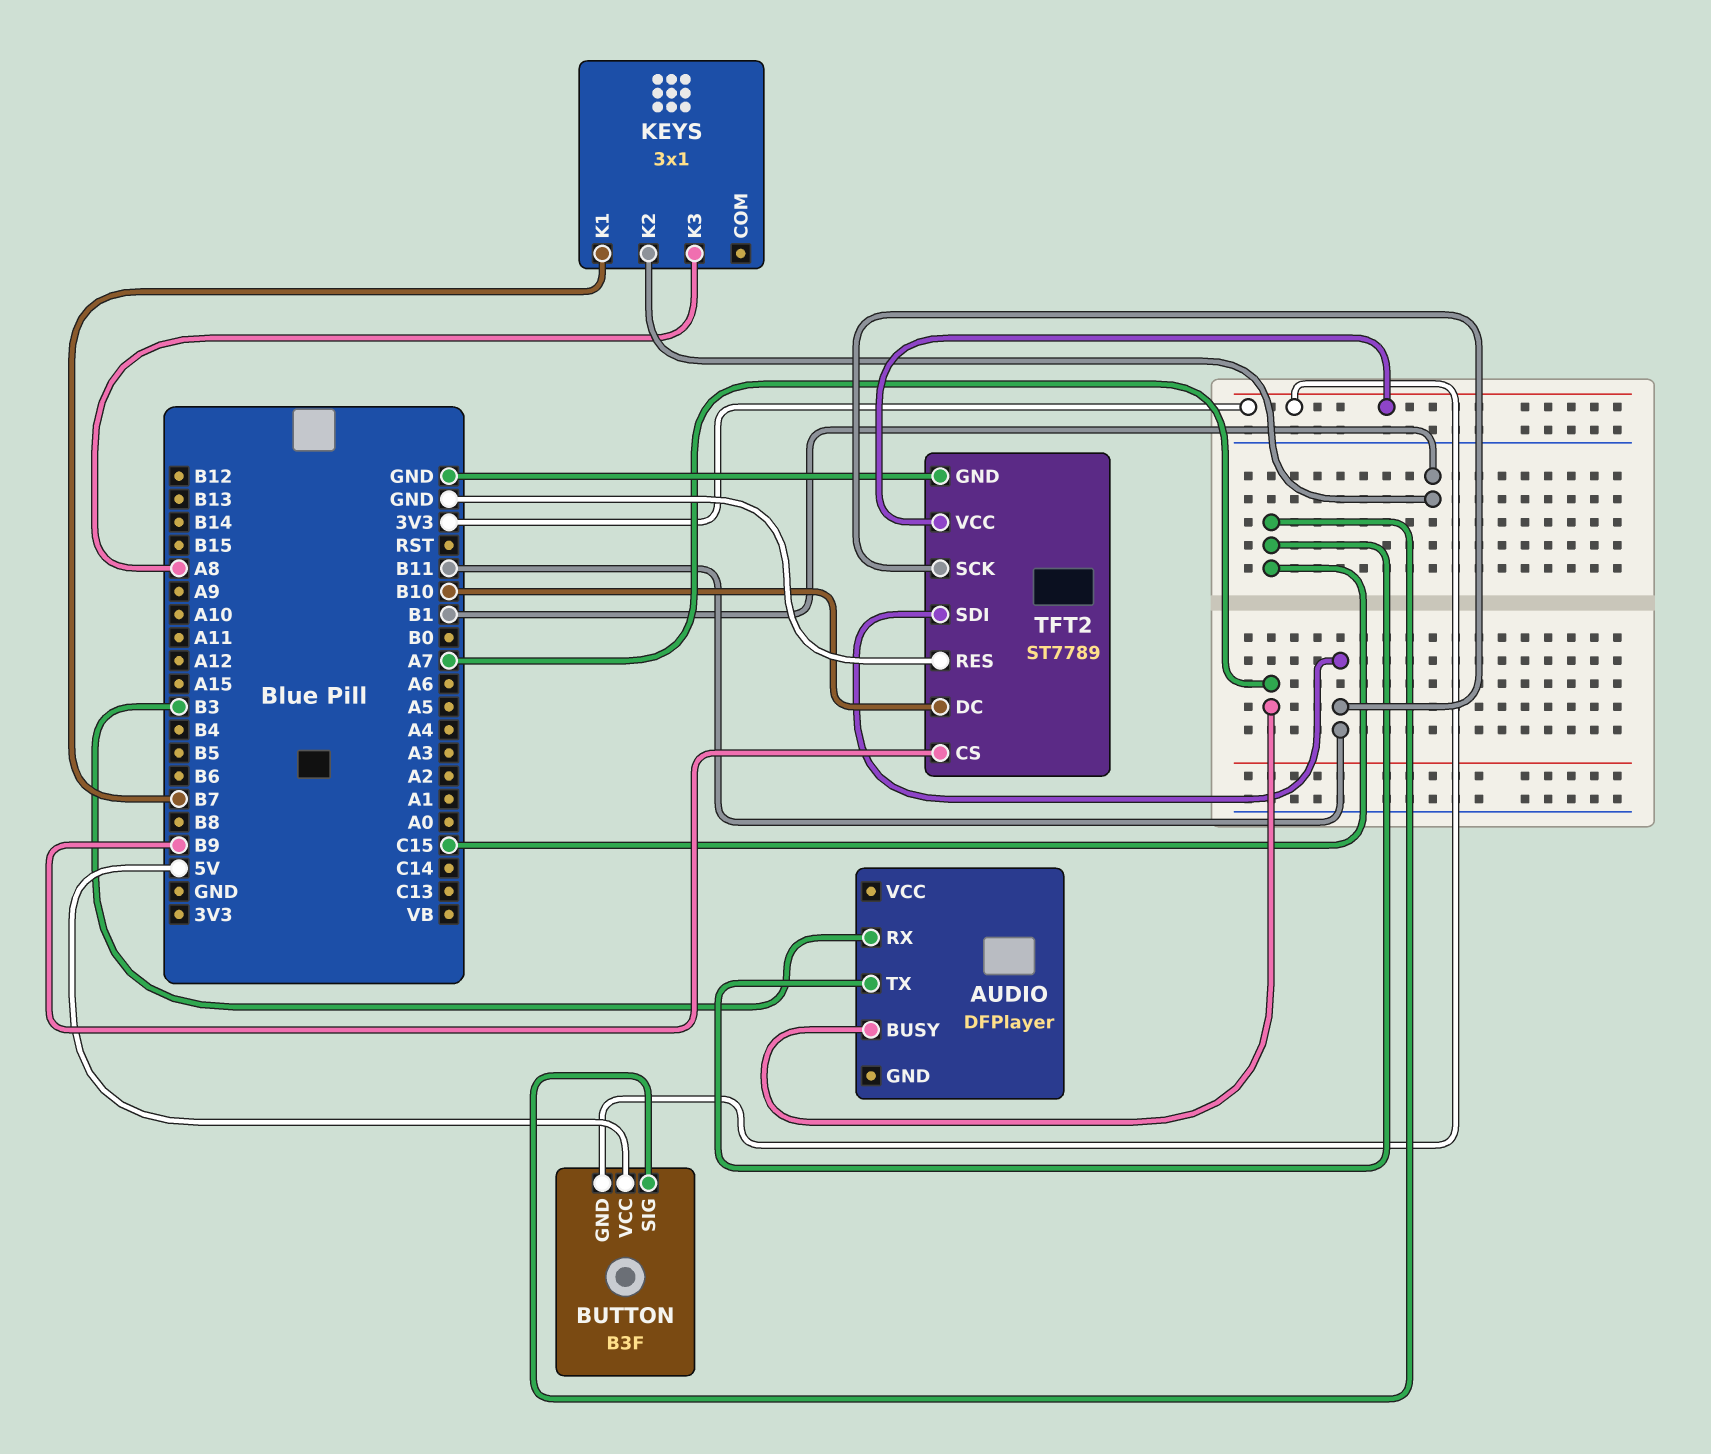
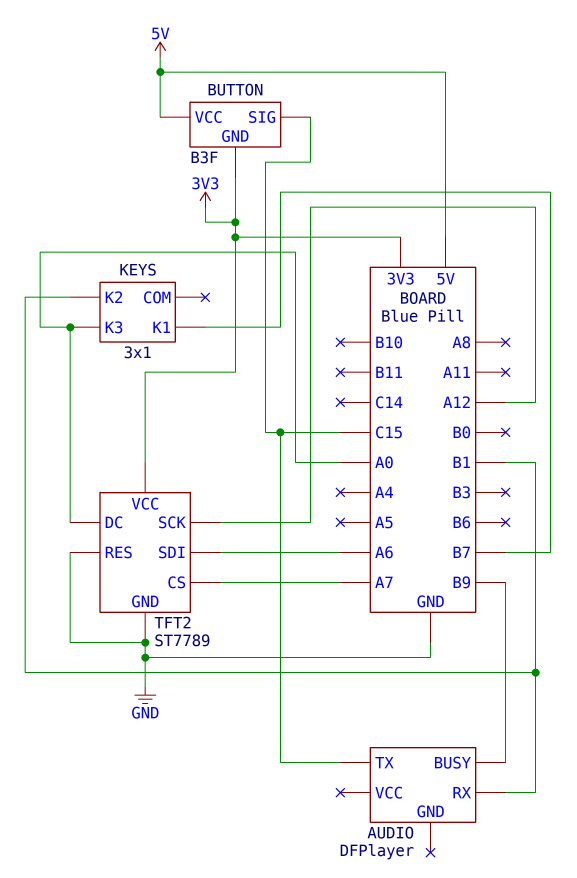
AUDIO pin BUSY: A7 -> B9
AUDIO pin RX: B3 -> B1
KEYS pin K3: A8 -> A0
TFT2 pin CS: B9 -> A7
TFT2 pin DC: B10 -> A0
TFT2 pin SCK: B11 -> A12
TFT2 pin SDI: B11 -> A6

